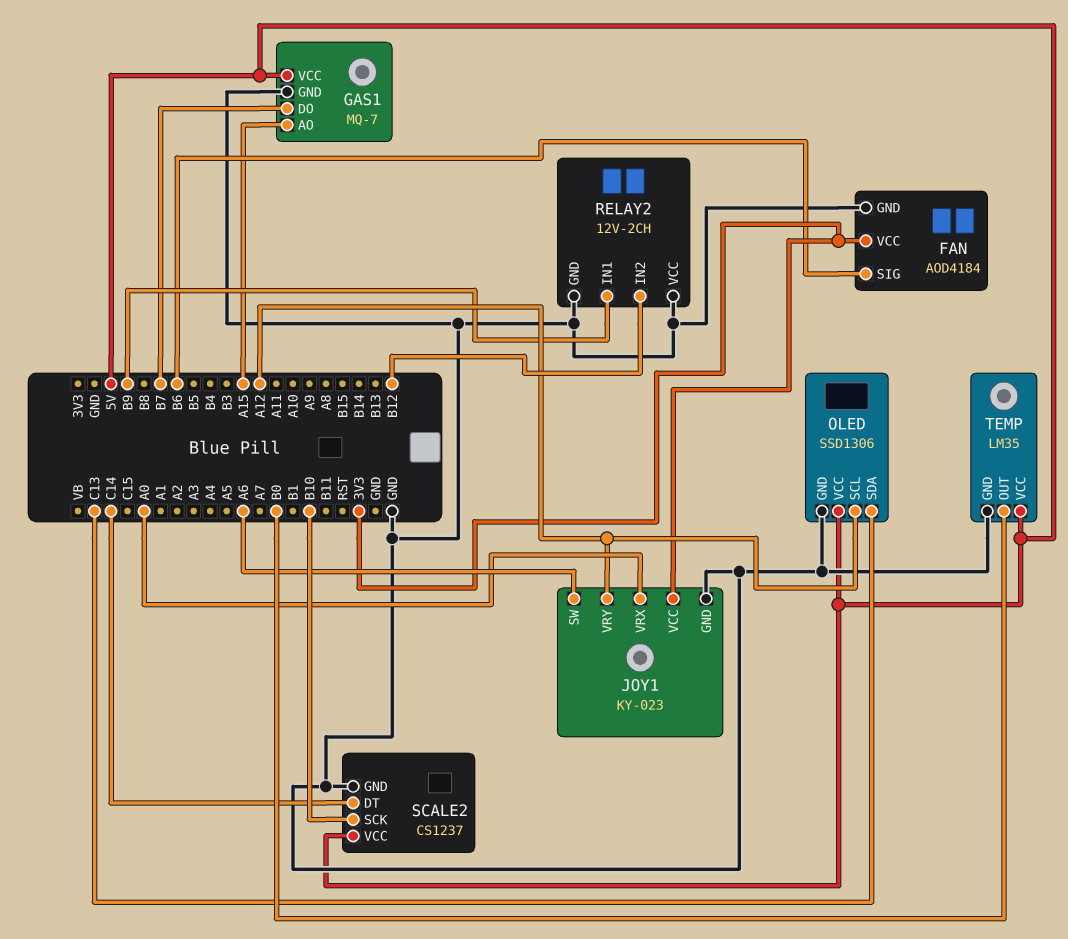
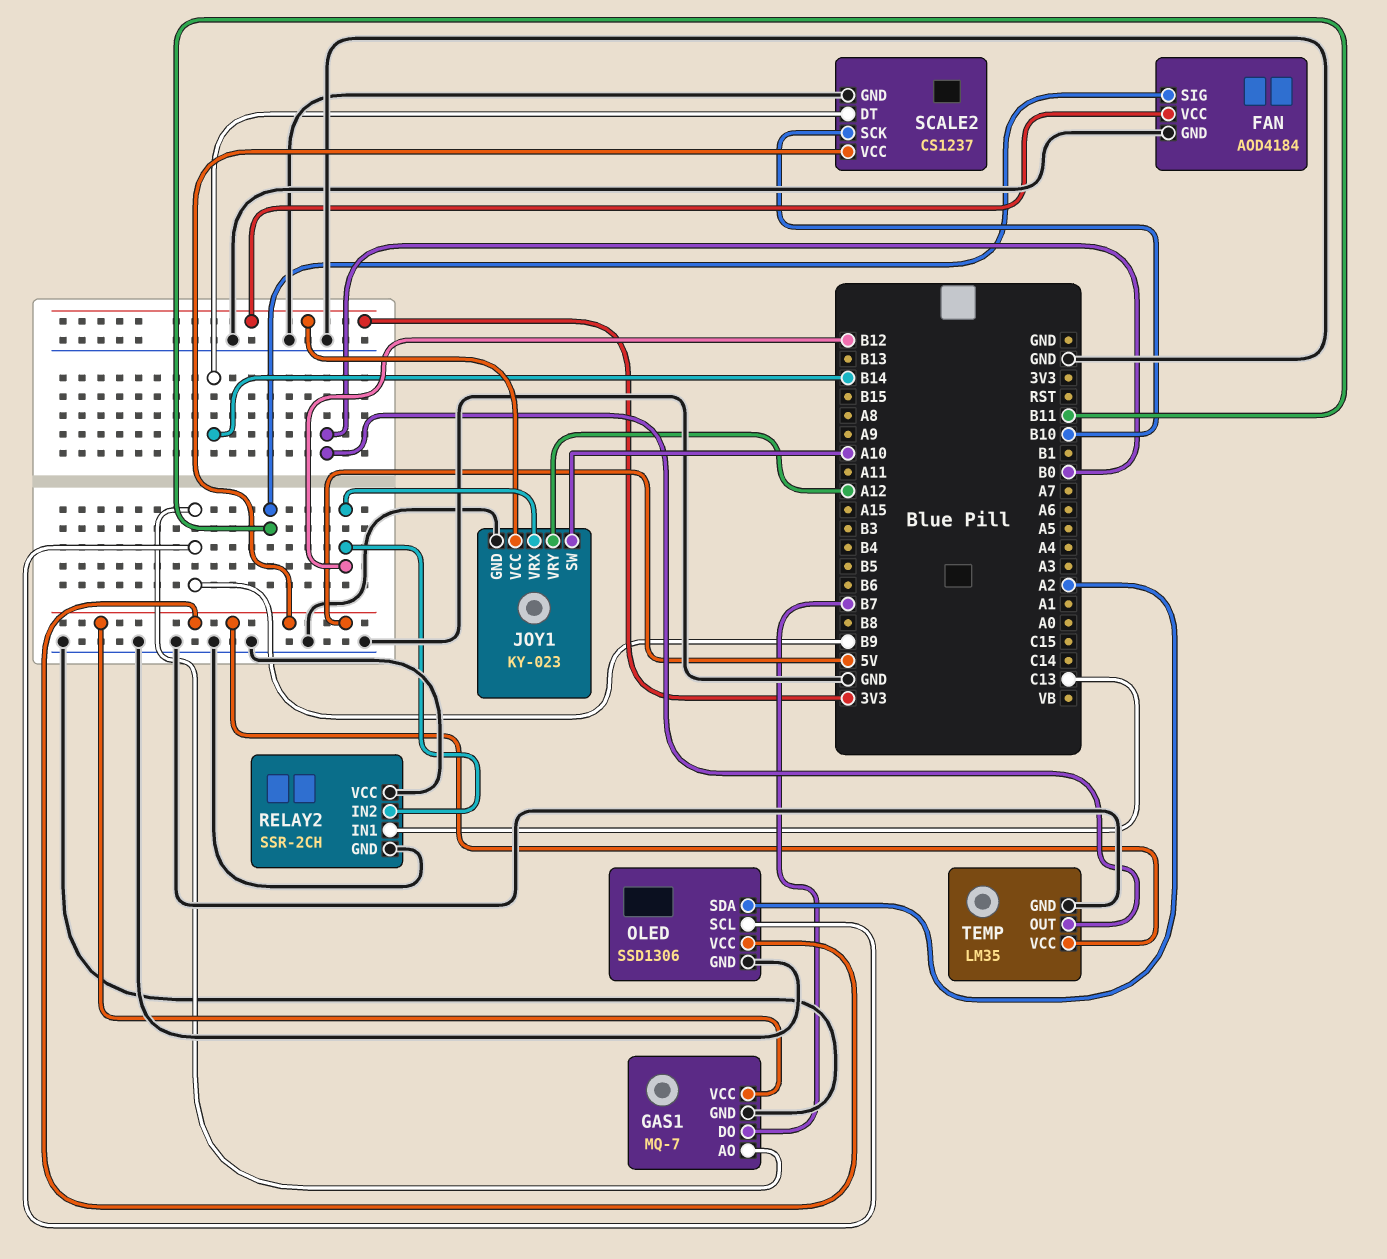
FAN pin SIG: B6 -> B11
GAS1 pin AO: A15 -> B9
JOY1 pin SW: A6 -> A10
JOY1 pin VRX: A0 -> B12
OLED pin SCL: A12 -> B9
OLED pin SDA: C13 -> A2
RELAY2: 12V-2CH -> SSR-2CH
RELAY2 pin IN1: B9 -> C13
SCALE2 pin DT: C14 -> B14

